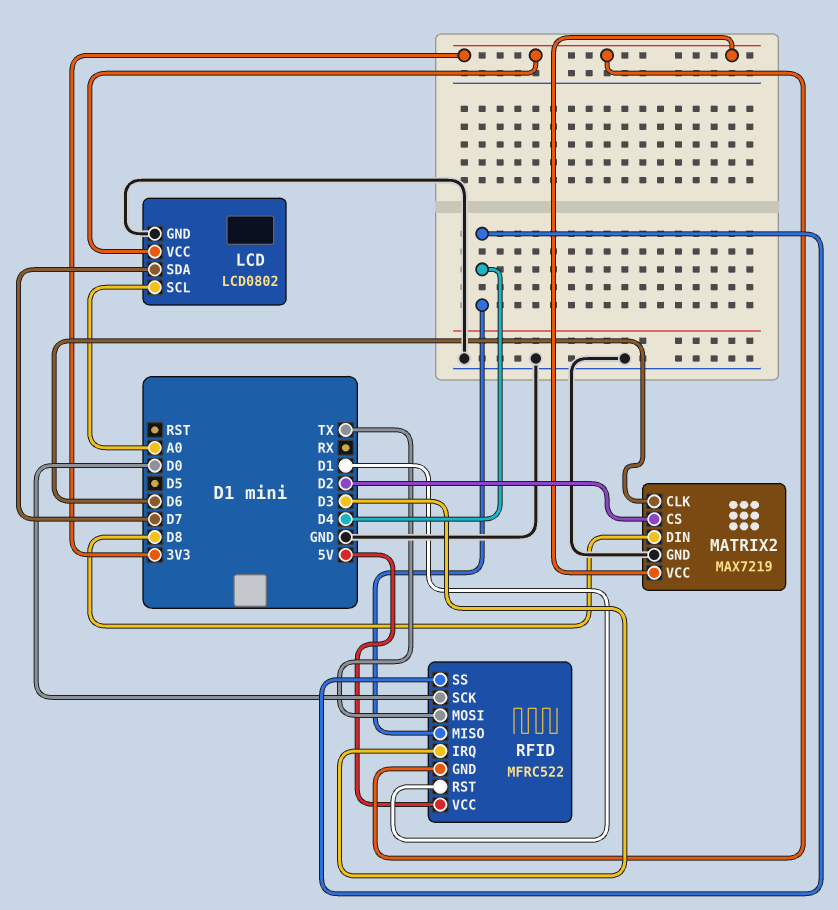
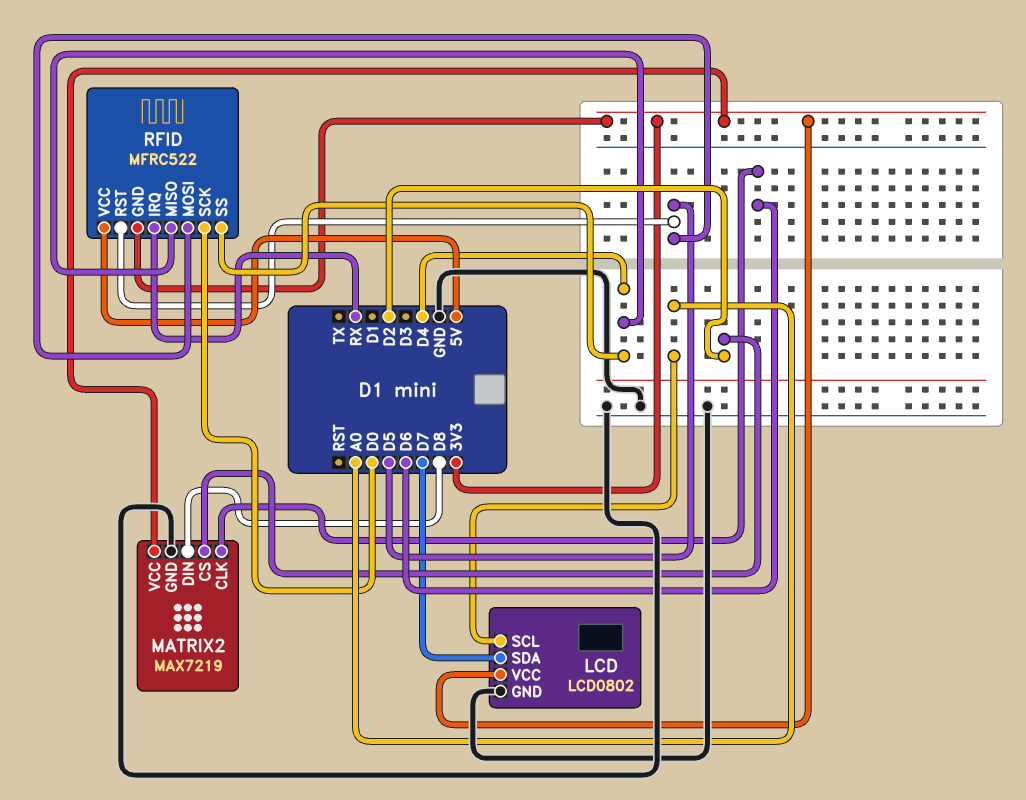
RFID pin IRQ: D3 -> RX
RFID pin MOSI: TX -> D5
RFID pin RST: D1 -> D5

